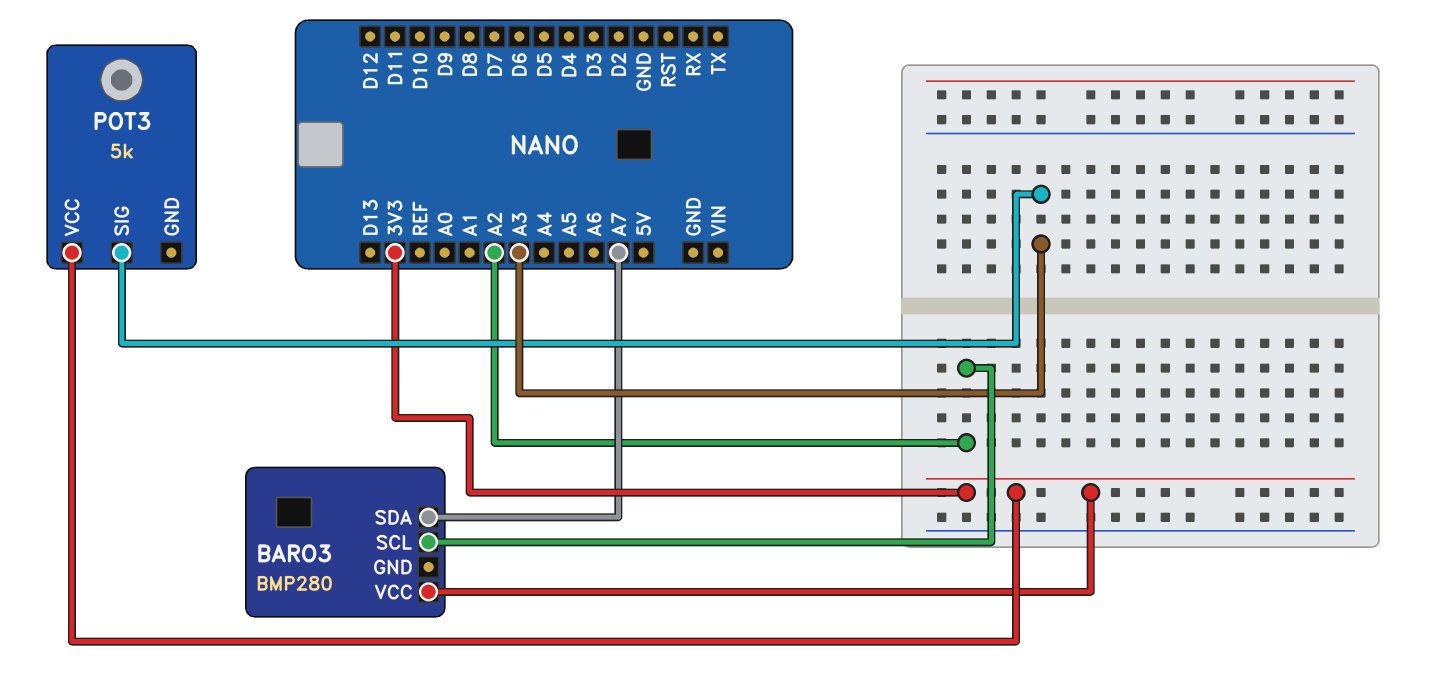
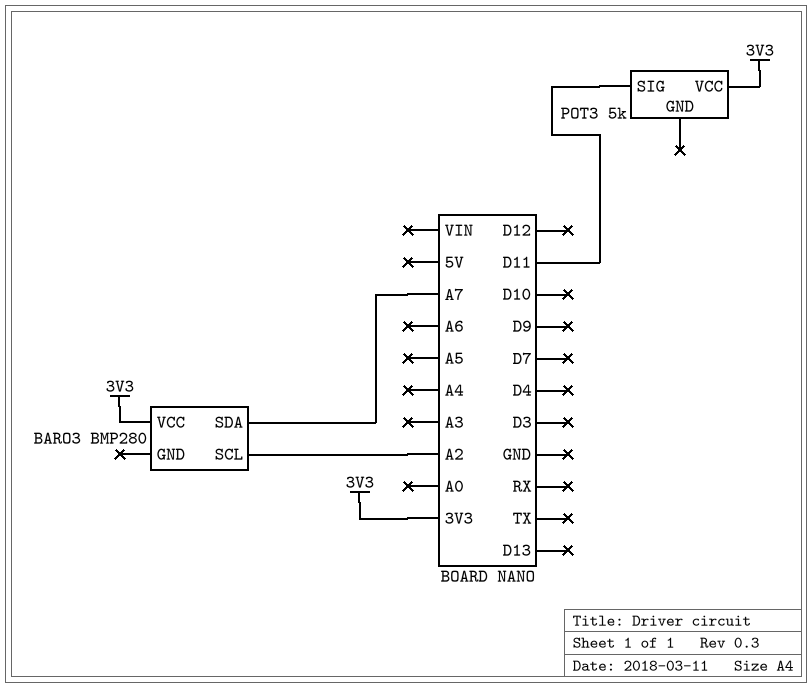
POT3 pin SIG: A3 -> D11

